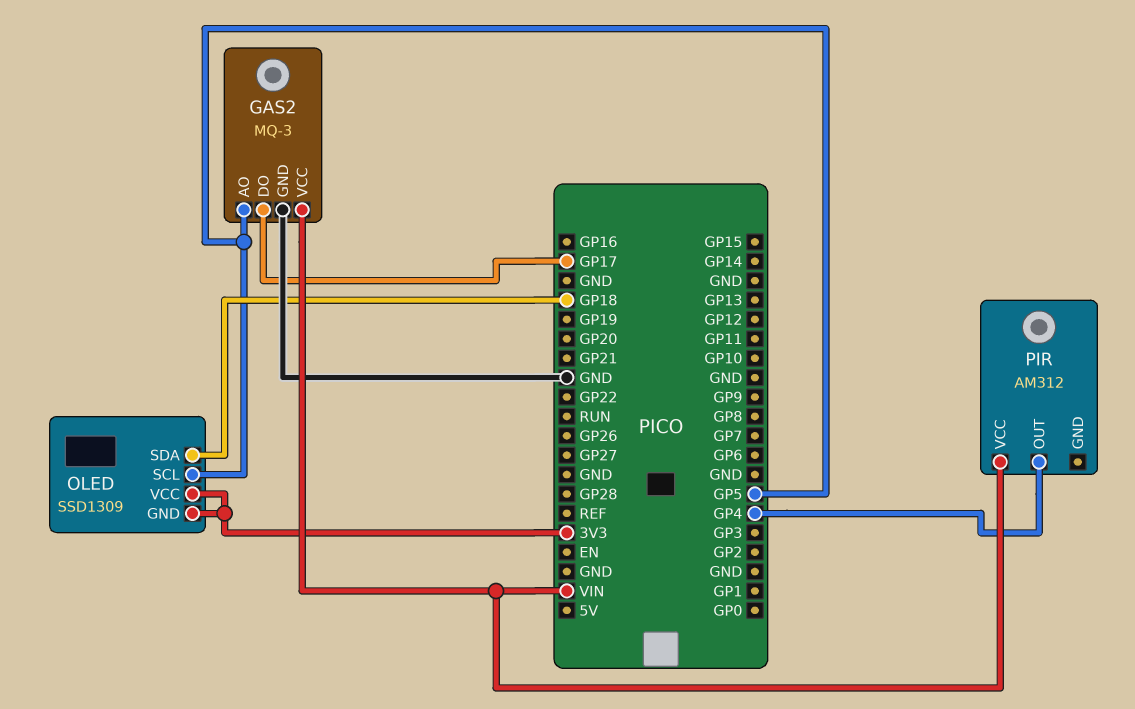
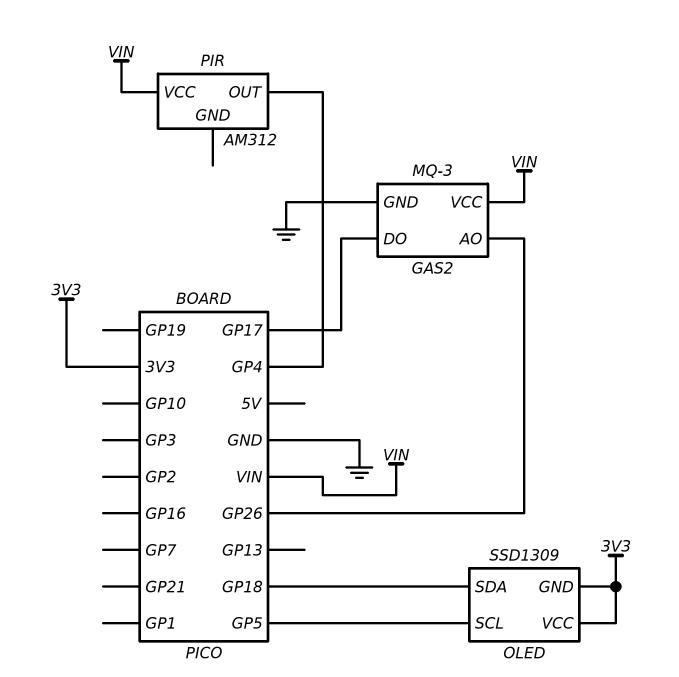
GAS2 pin AO: GP5 -> GP26

